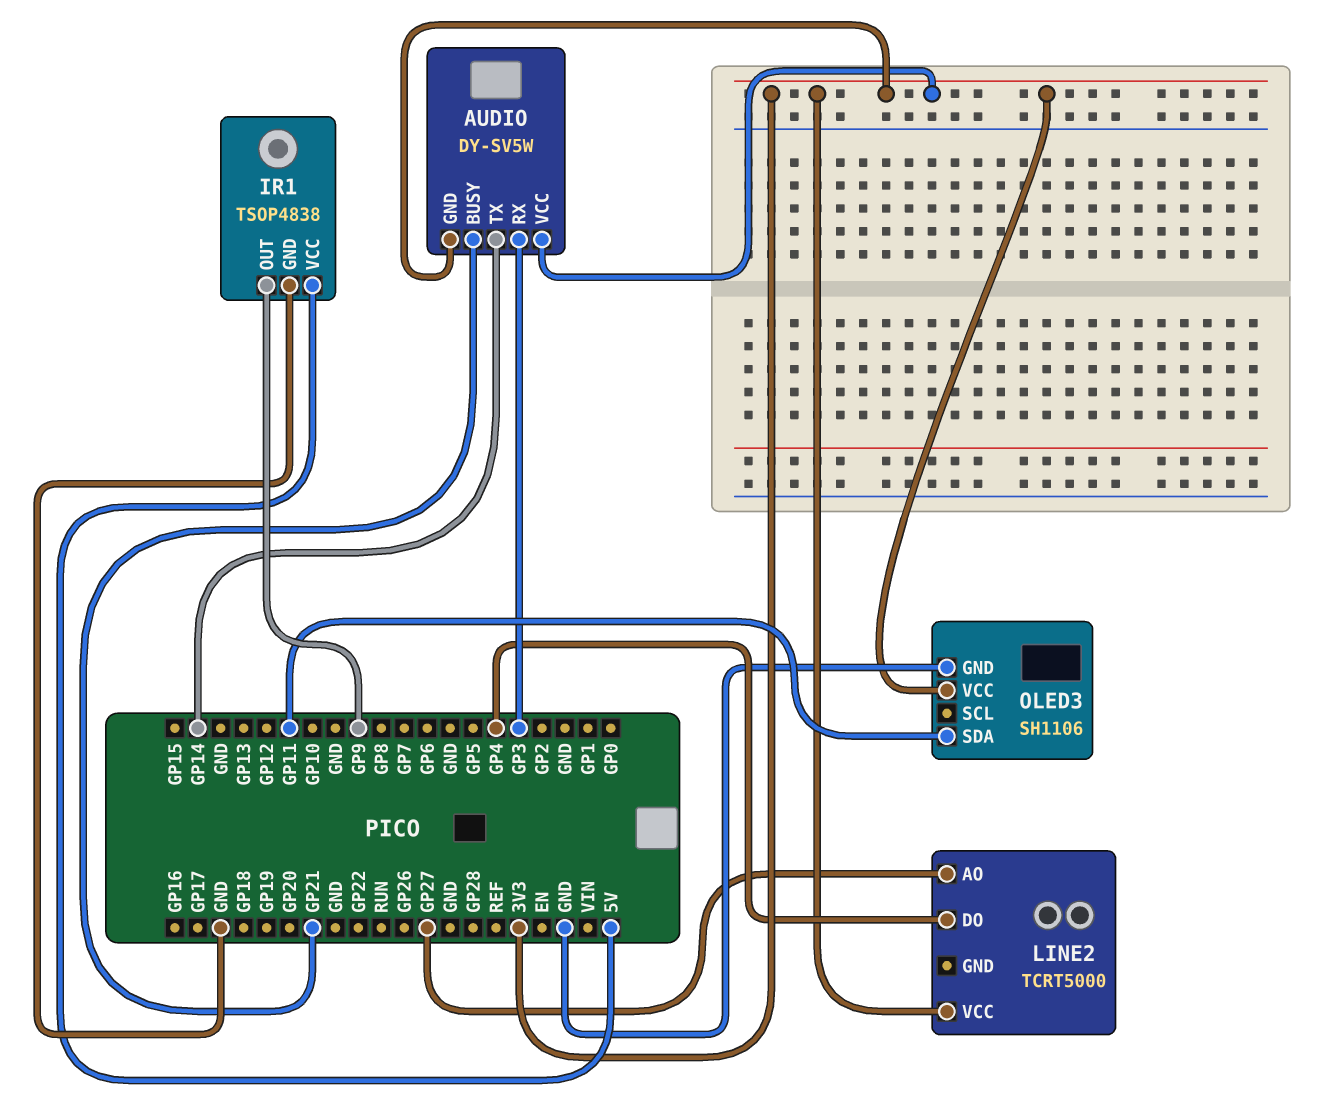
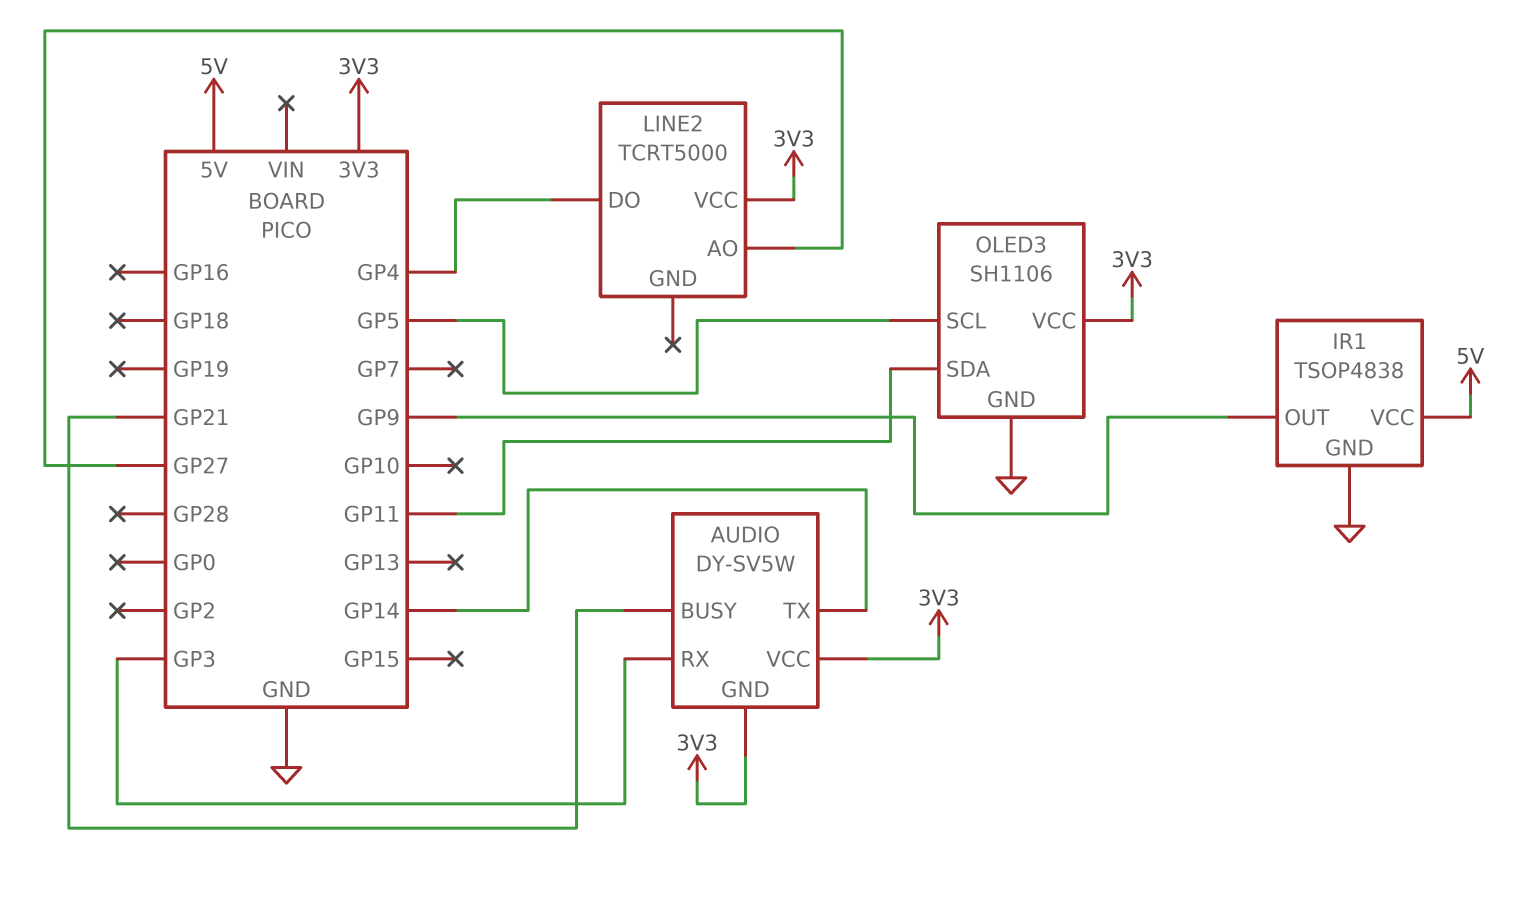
OLED3 pin SCL: none -> GP5

